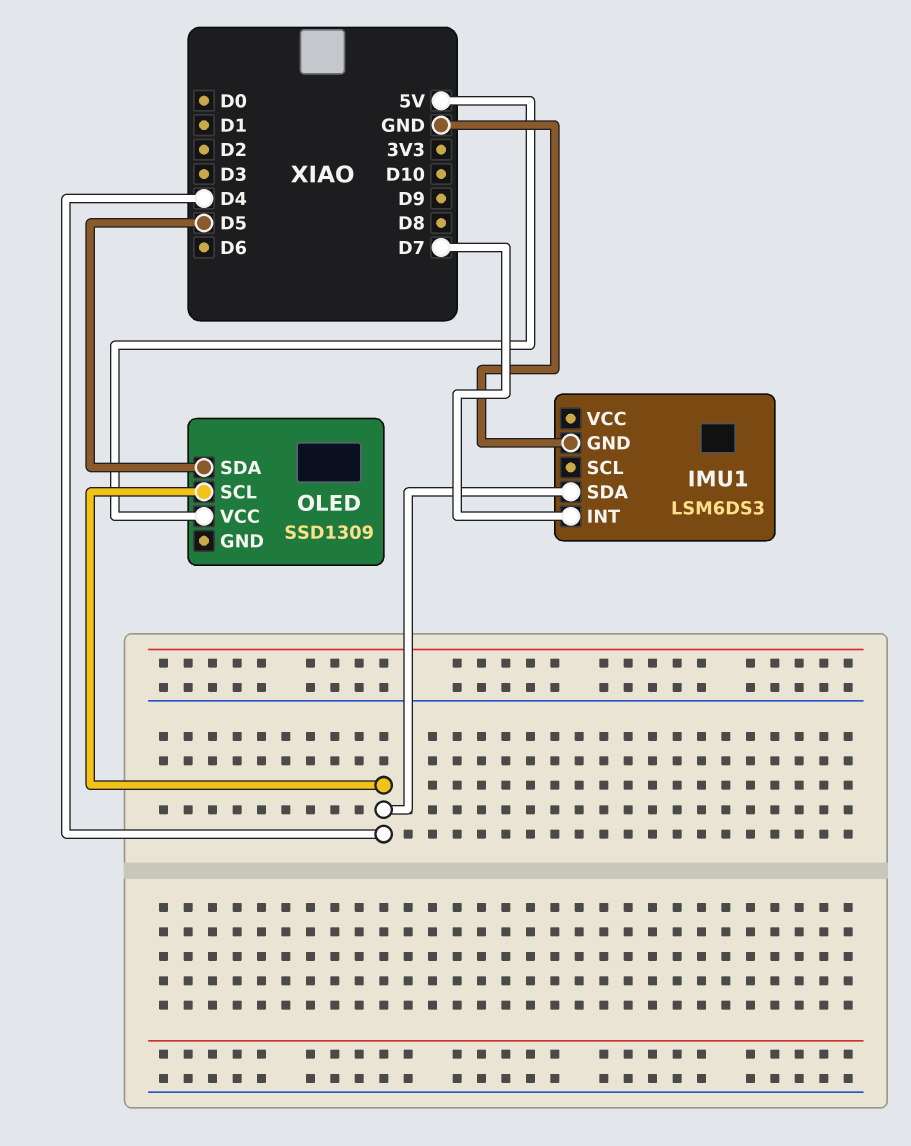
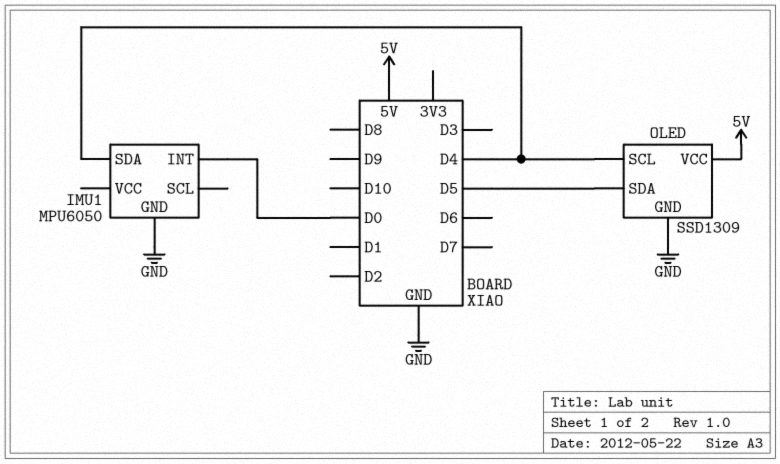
IMU1: LSM6DS3 -> MPU6050
IMU1 pin INT: D7 -> D0
OLED pin GND: none -> GND

